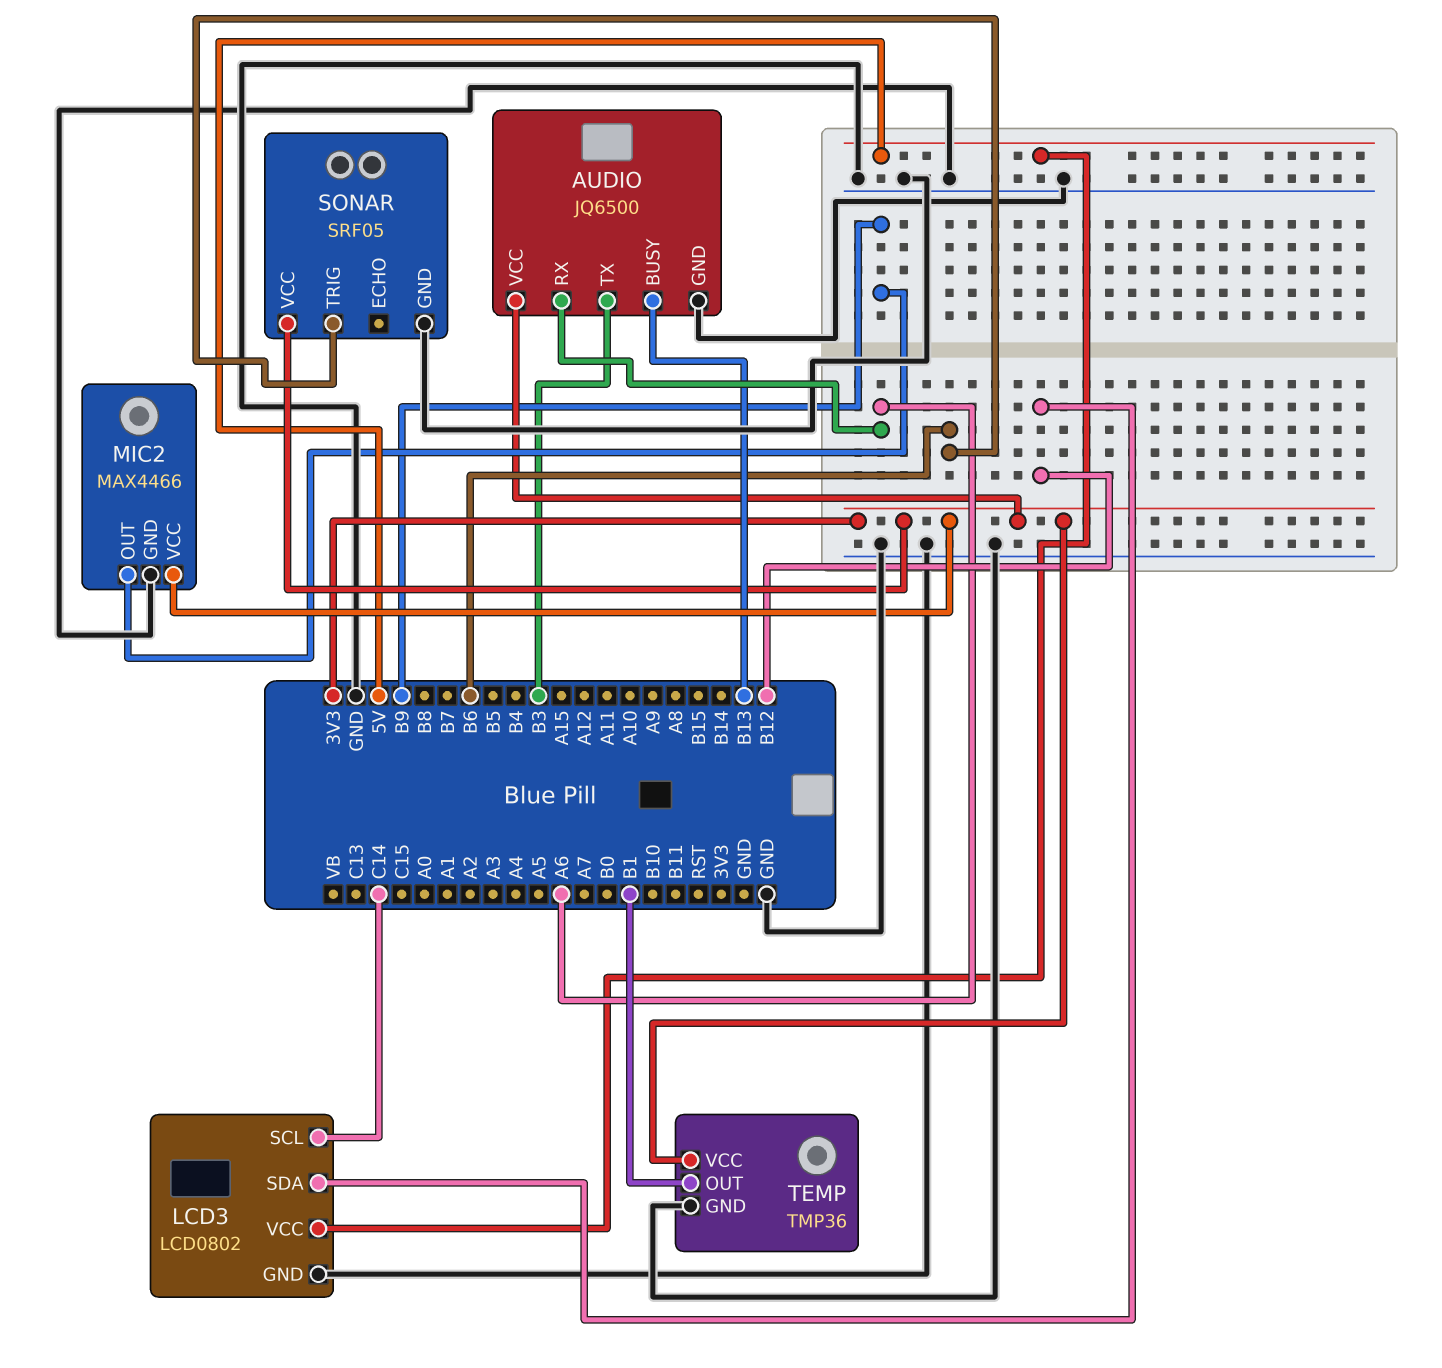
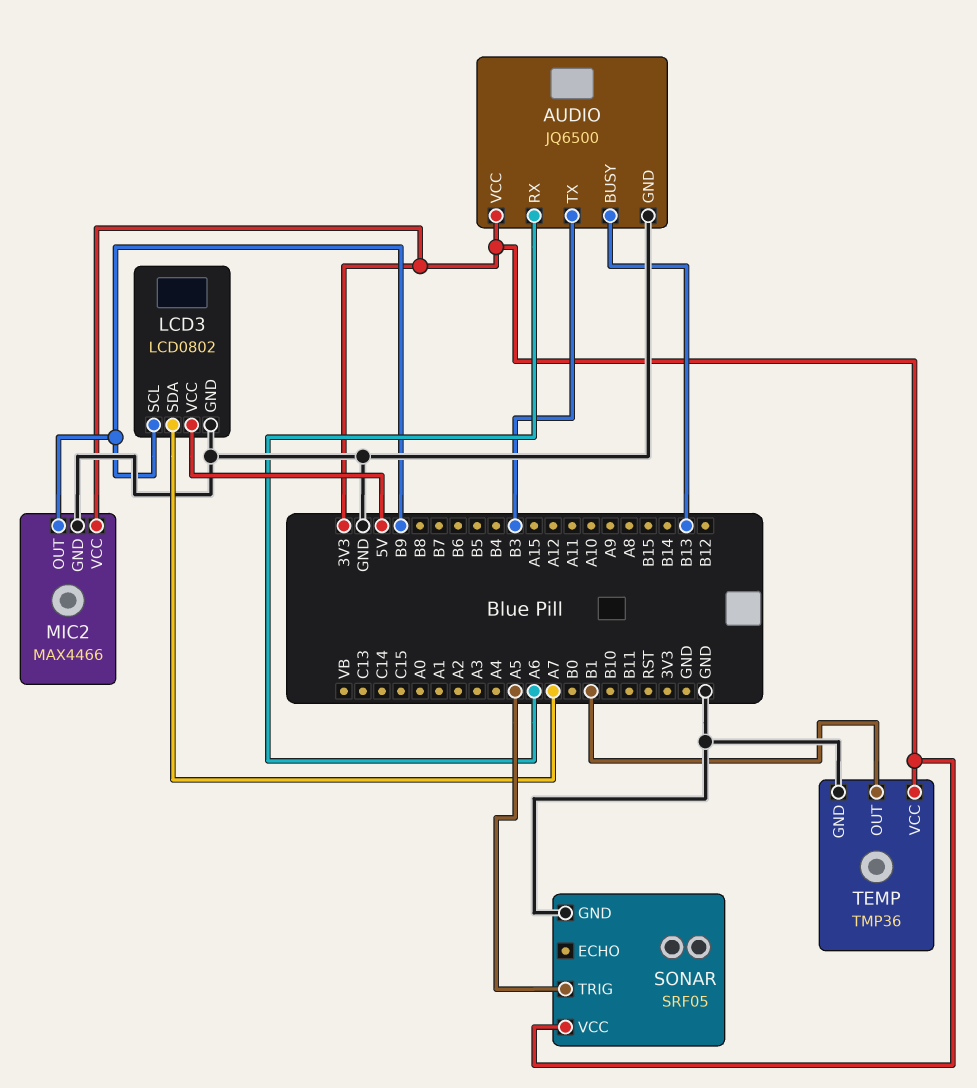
LCD3 pin SCL: C14 -> B9
LCD3 pin SDA: B12 -> A7
SONAR pin TRIG: B6 -> A5

